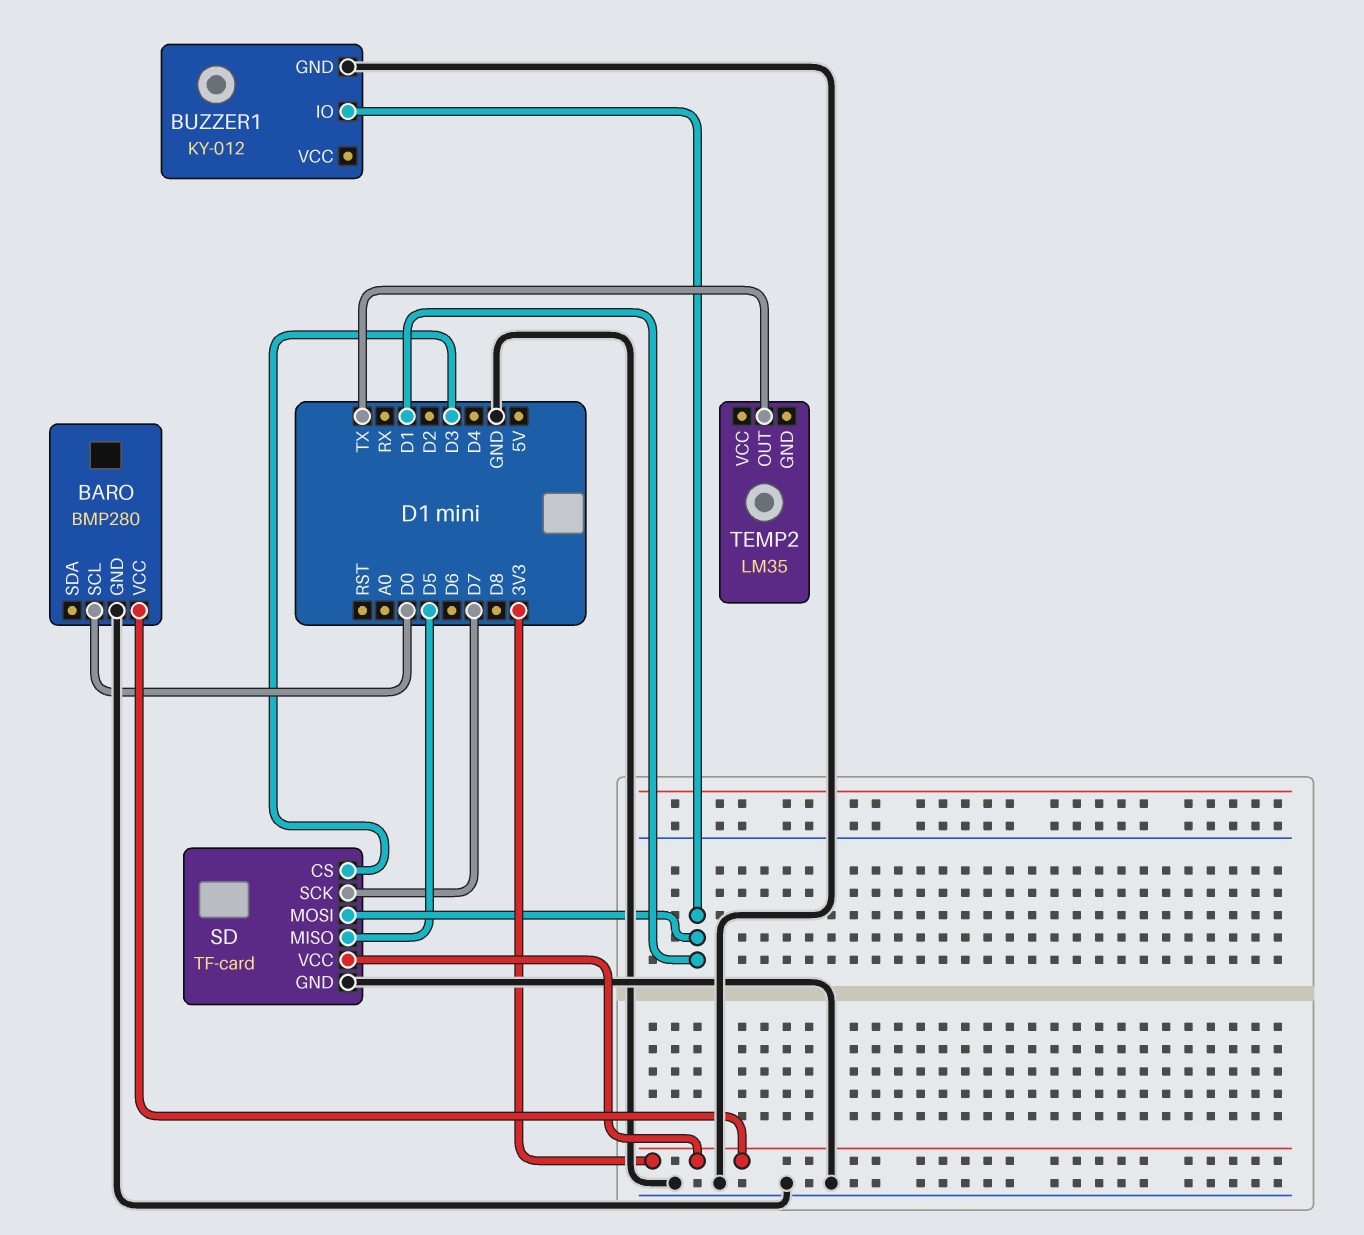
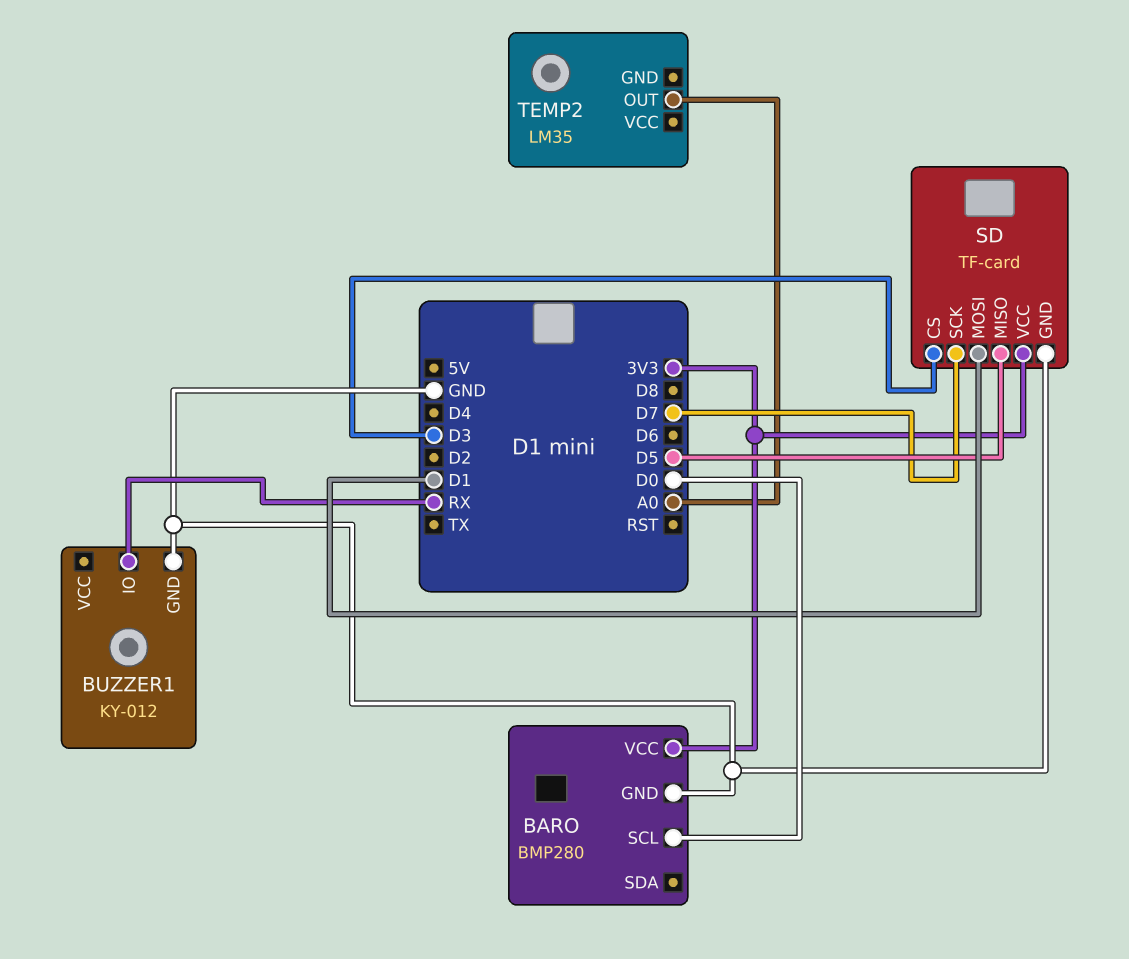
BUZZER1 pin IO: D1 -> RX
TEMP2 pin OUT: TX -> A0

